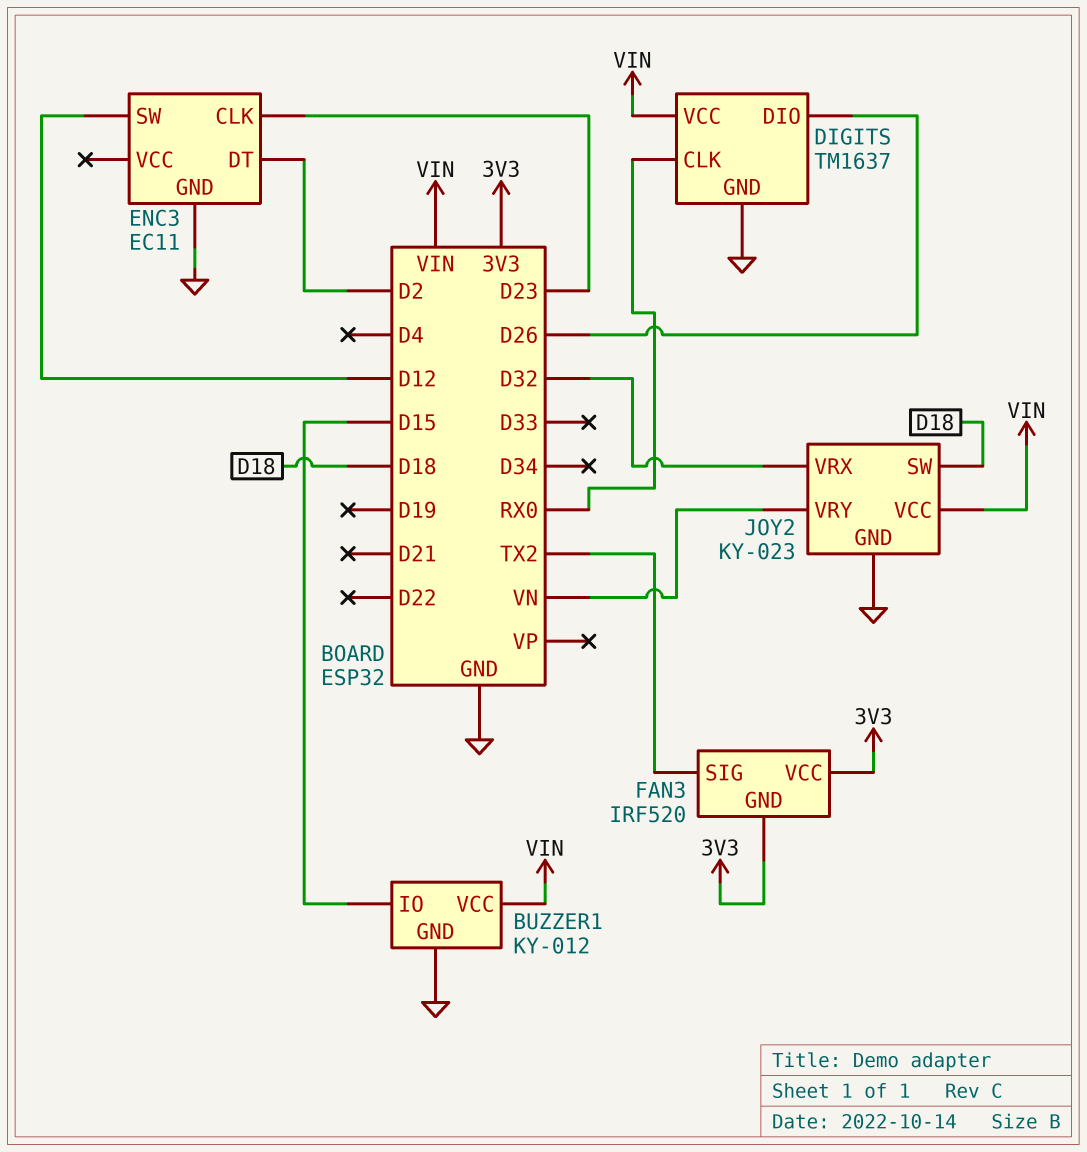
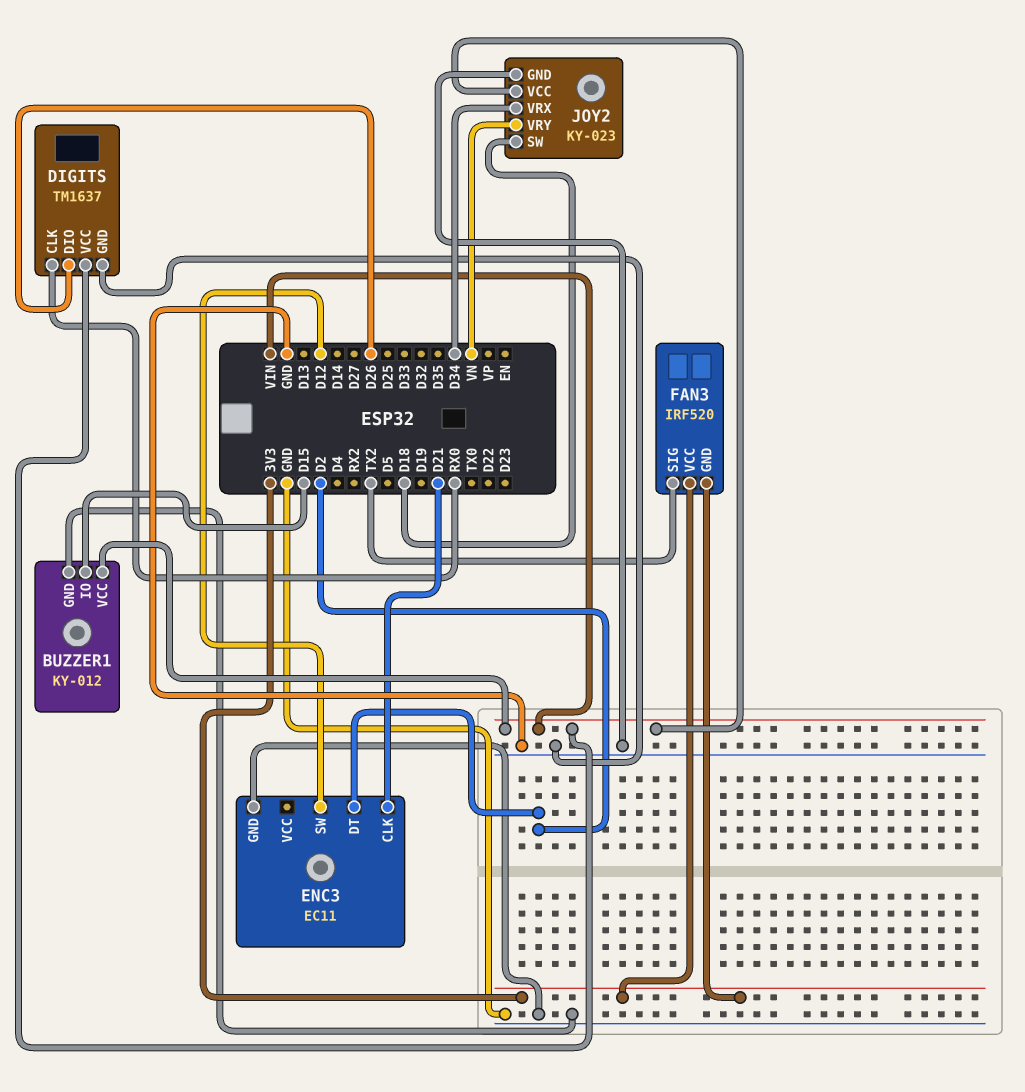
ENC3 pin CLK: D23 -> D21
JOY2 pin VRX: D32 -> D34

